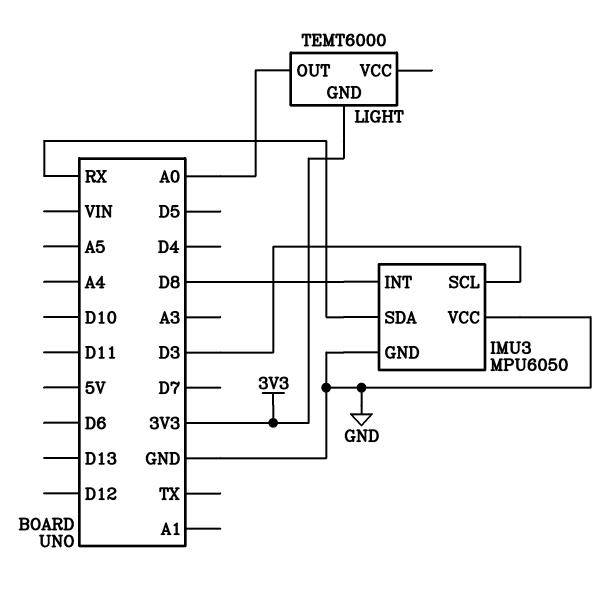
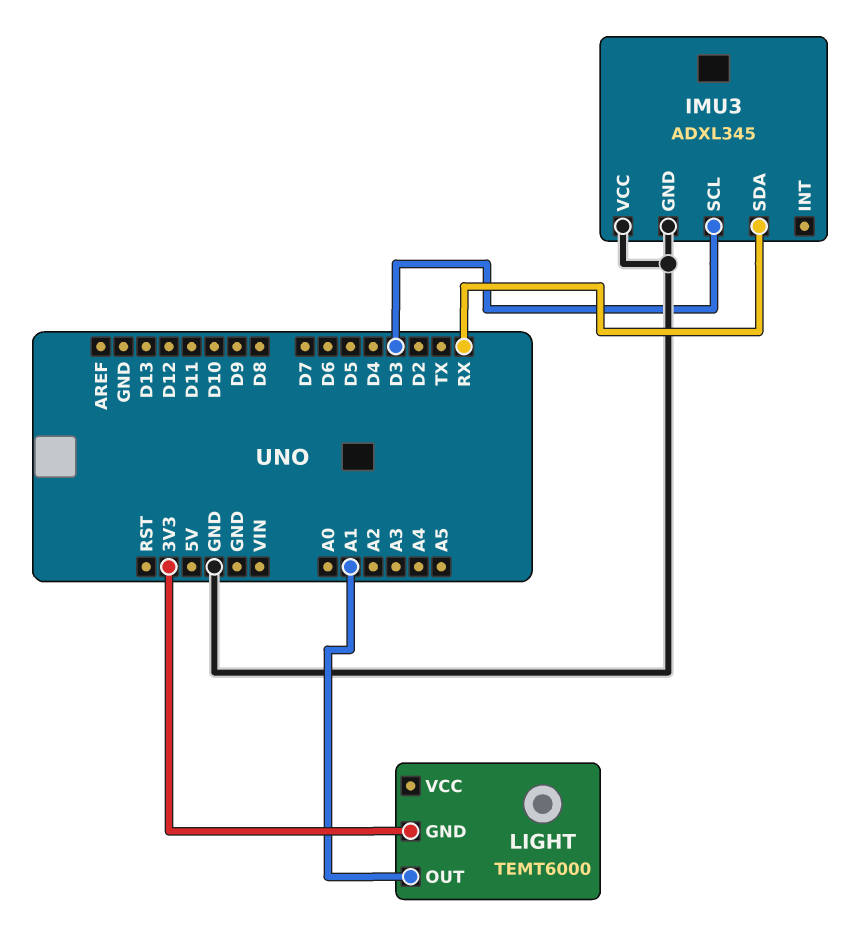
IMU3: MPU6050 -> ADXL345
IMU3 pin INT: D8 -> none
LIGHT pin OUT: A0 -> A1

